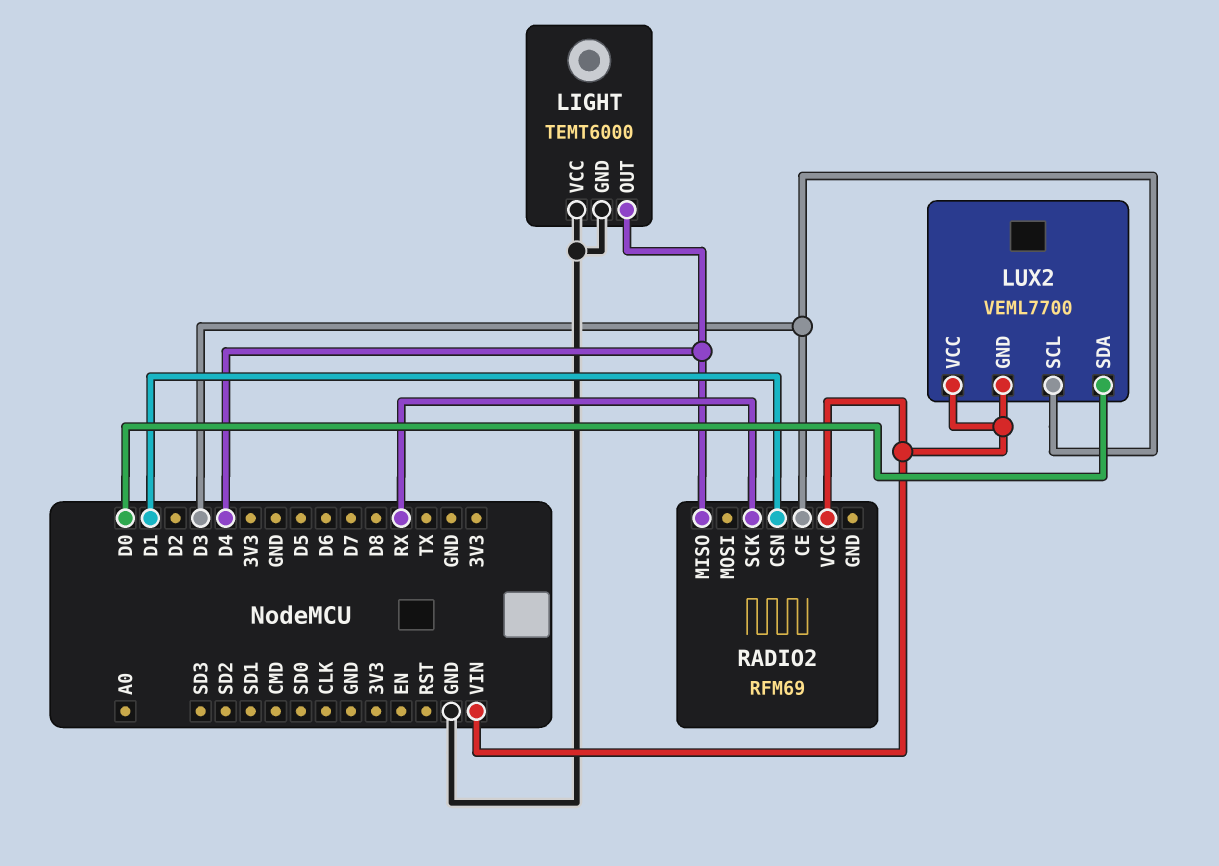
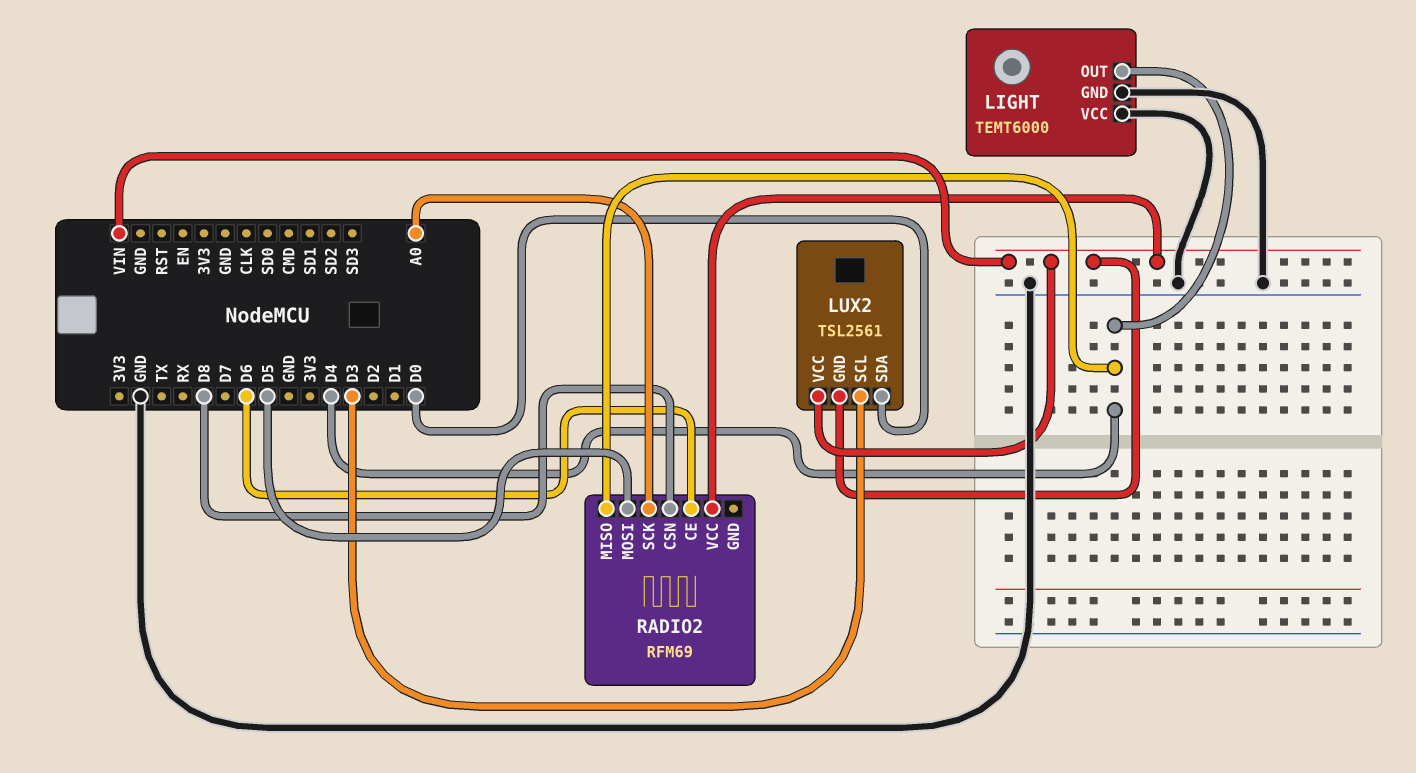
LUX2: VEML7700 -> TSL2561
RADIO2 pin CE: D3 -> D6
RADIO2 pin CSN: D1 -> D8
RADIO2 pin MOSI: none -> D5
RADIO2 pin SCK: RX -> A0

